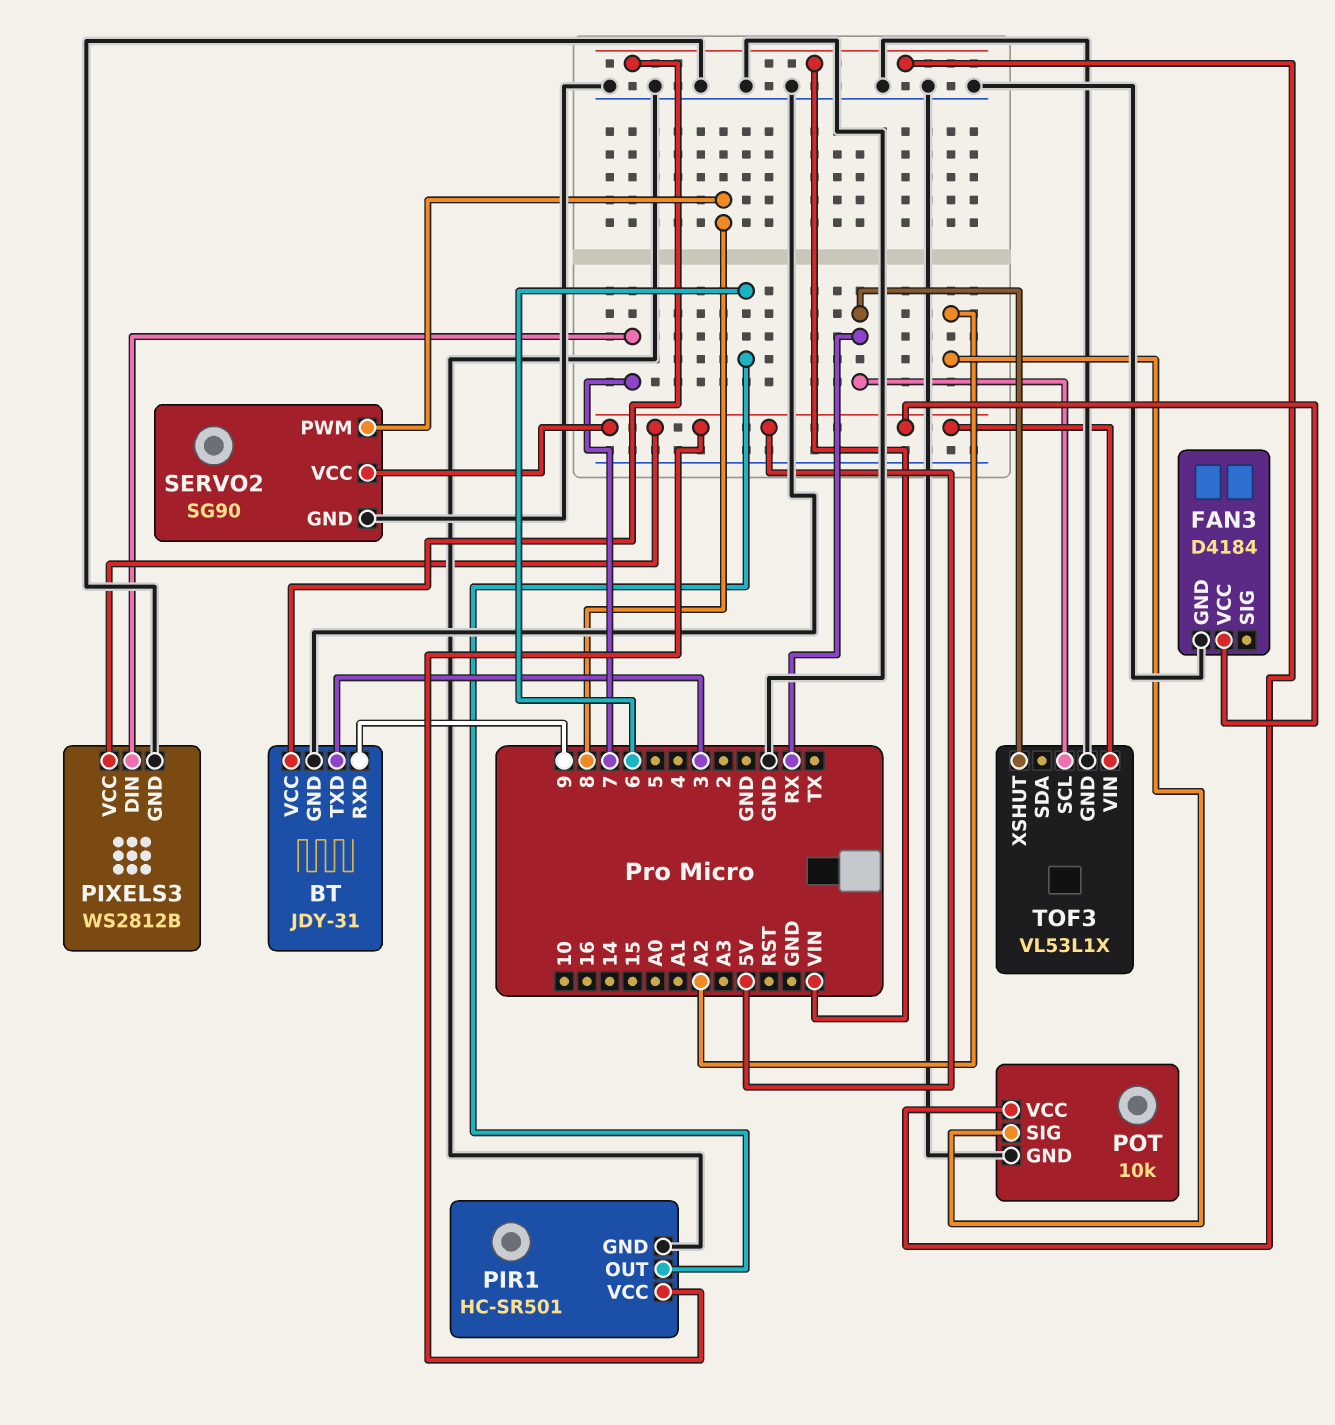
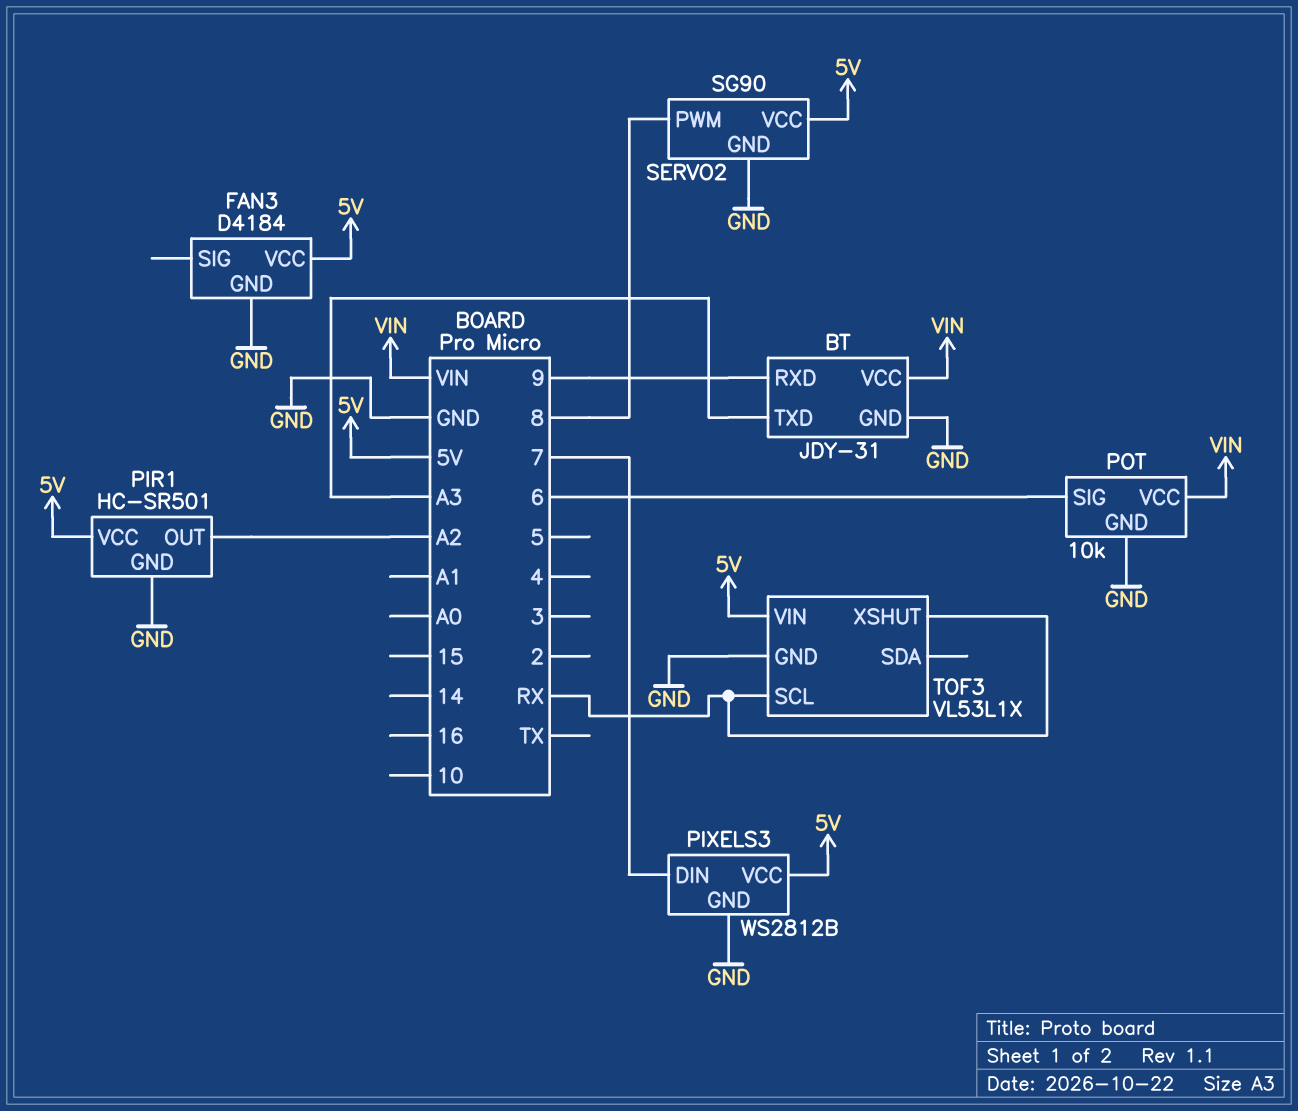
BT pin TXD: 3 -> A3
PIR1 pin OUT: 6 -> A2
POT pin SIG: A2 -> 6

